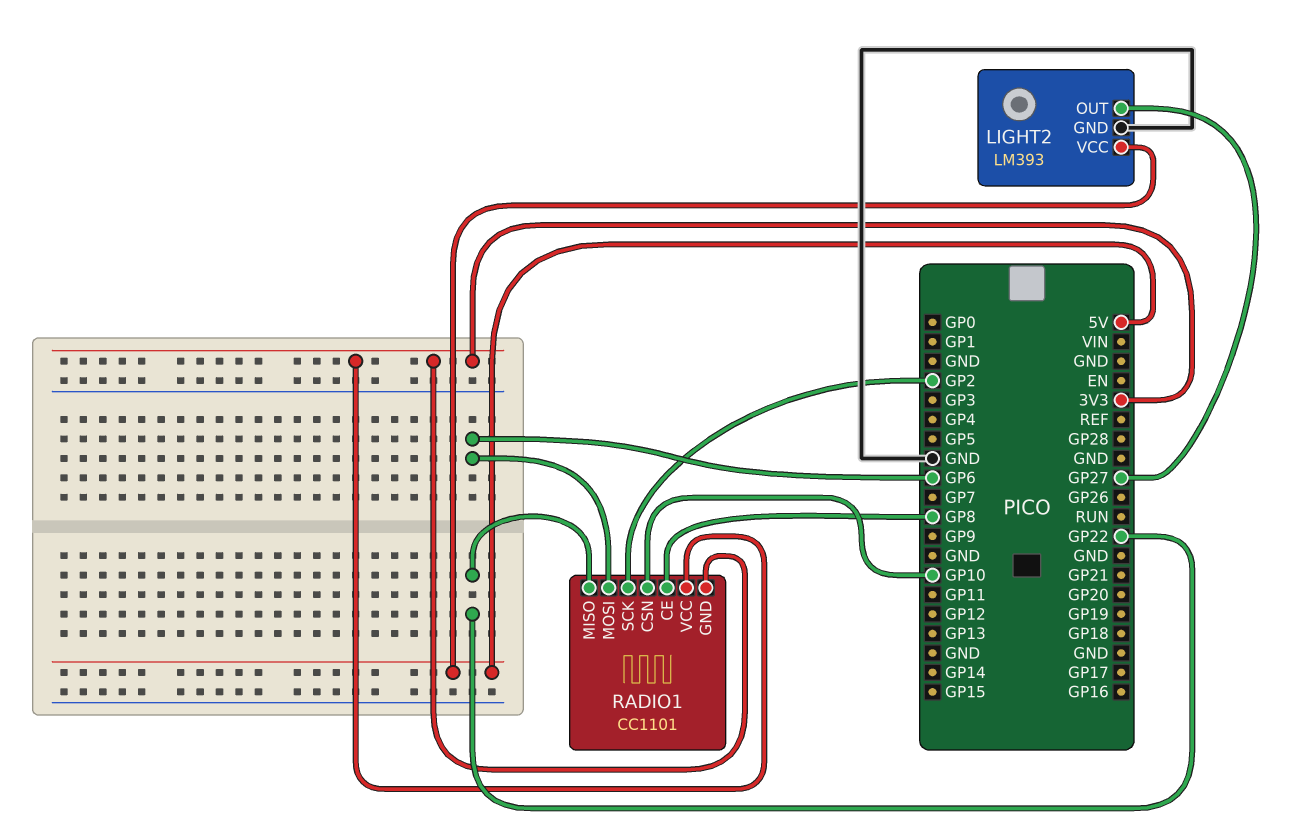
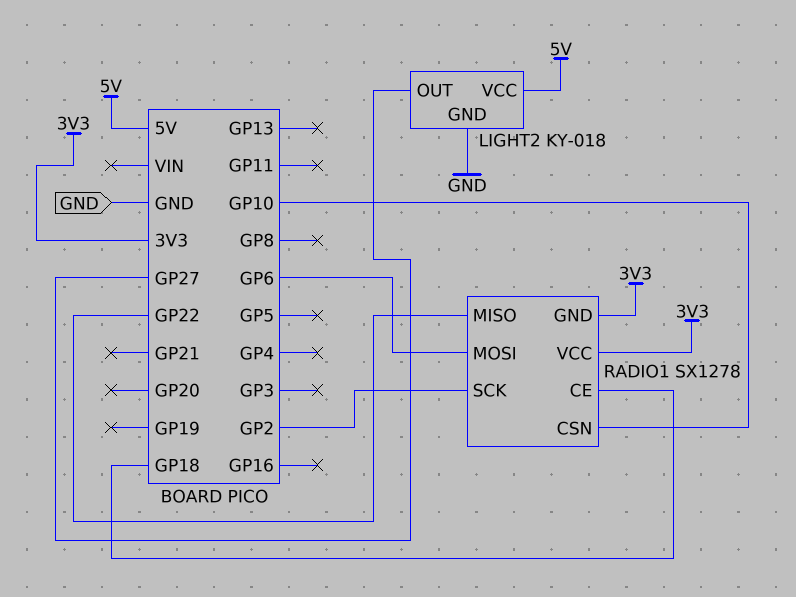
LIGHT2: LM393 -> KY-018
RADIO1: CC1101 -> SX1278
RADIO1 pin CE: GP8 -> GP18

